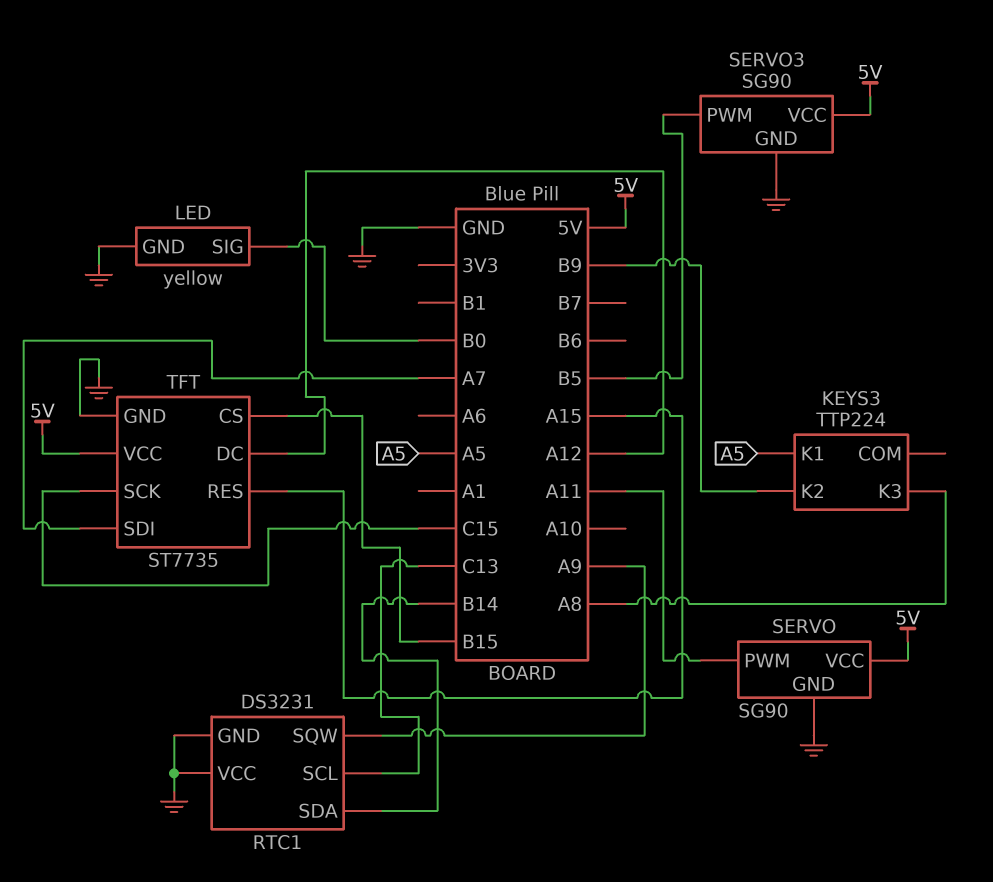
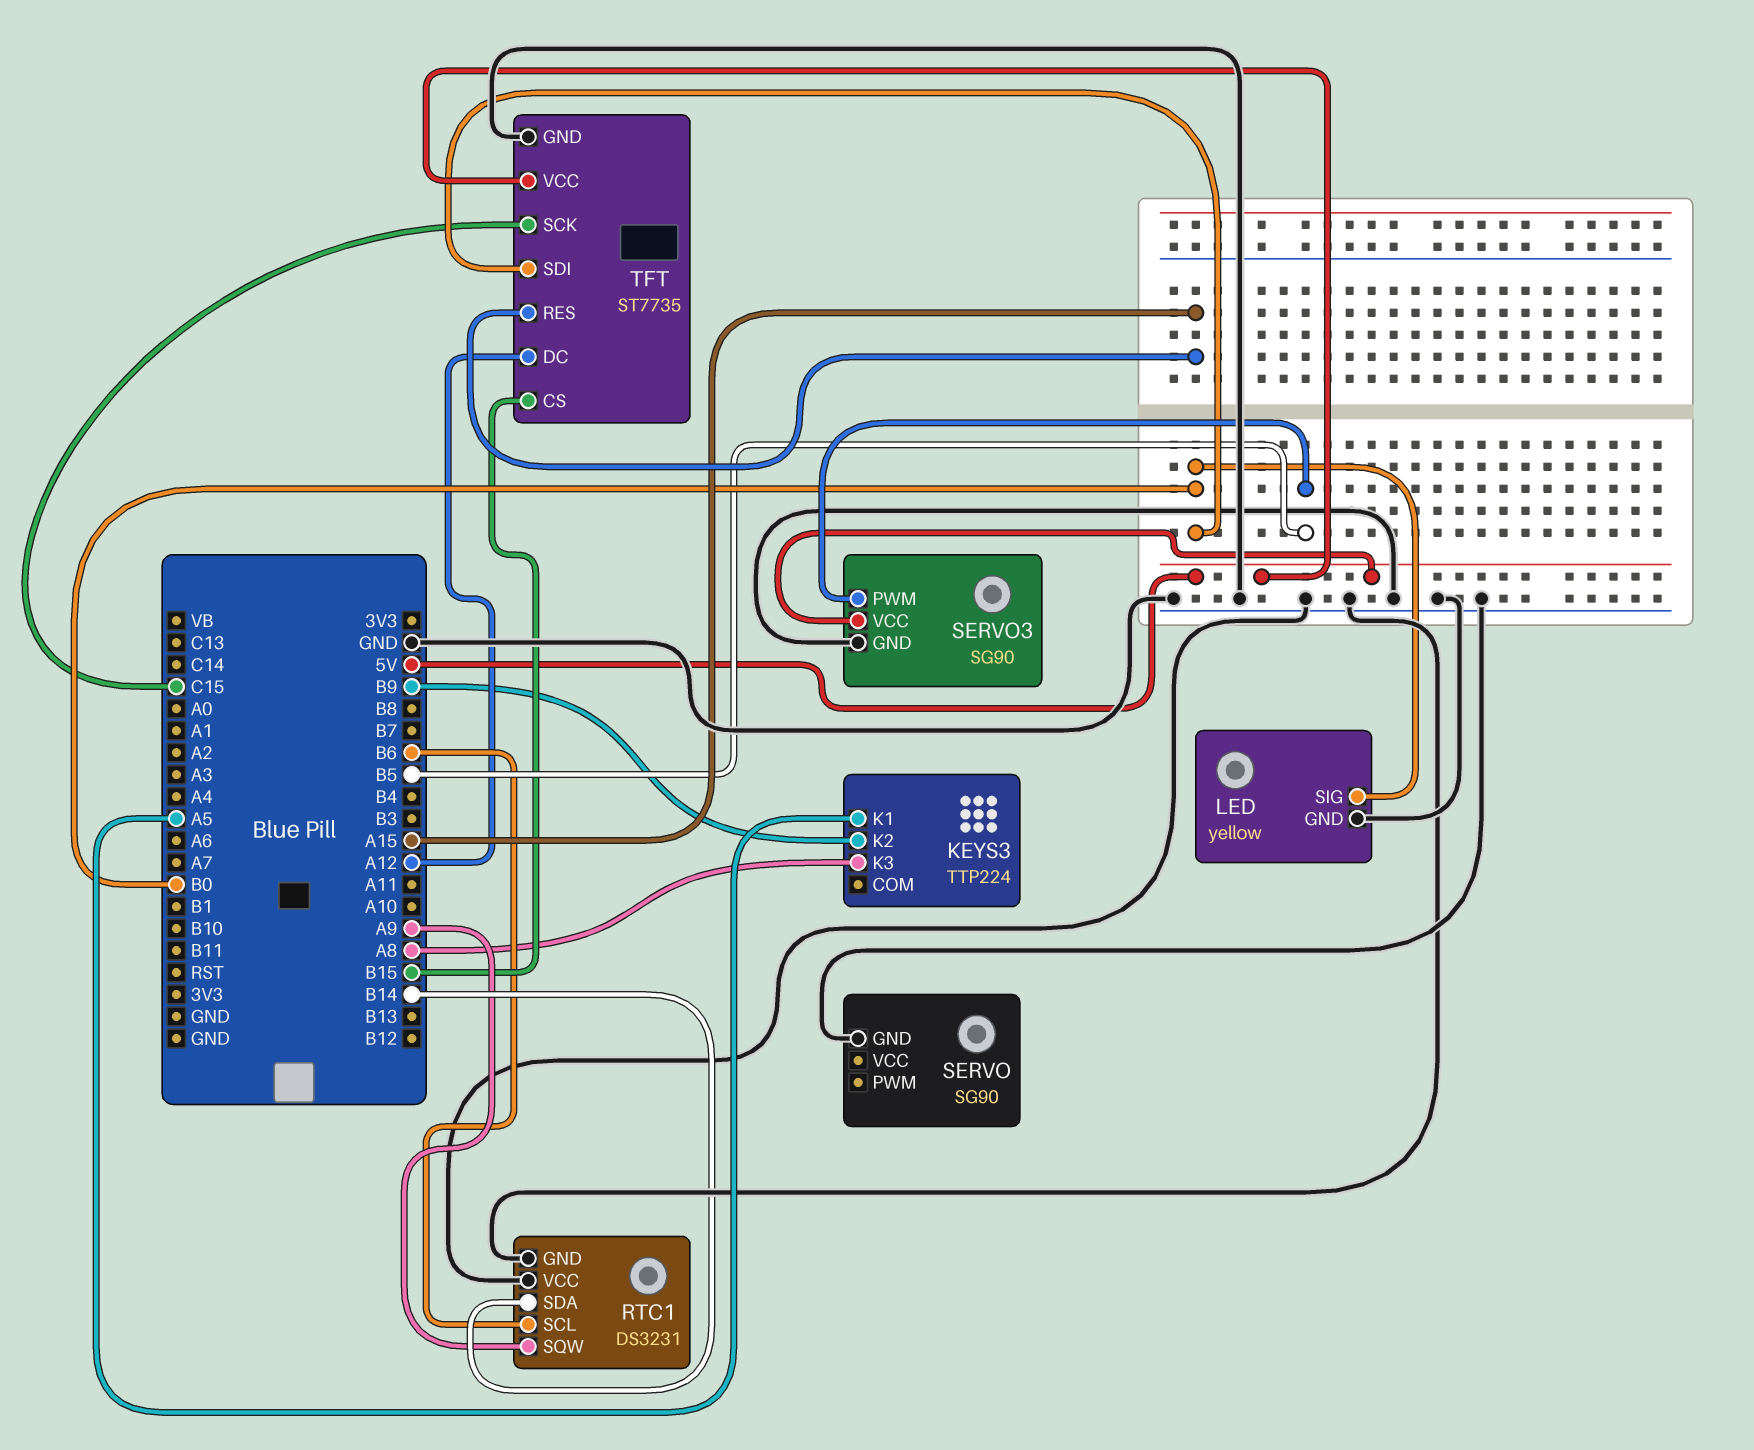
RTC1 pin SCL: C13 -> B6
SERVO pin PWM: A11 -> none
SERVO pin VCC: 5V -> none
TFT pin SDI: A7 -> B0

